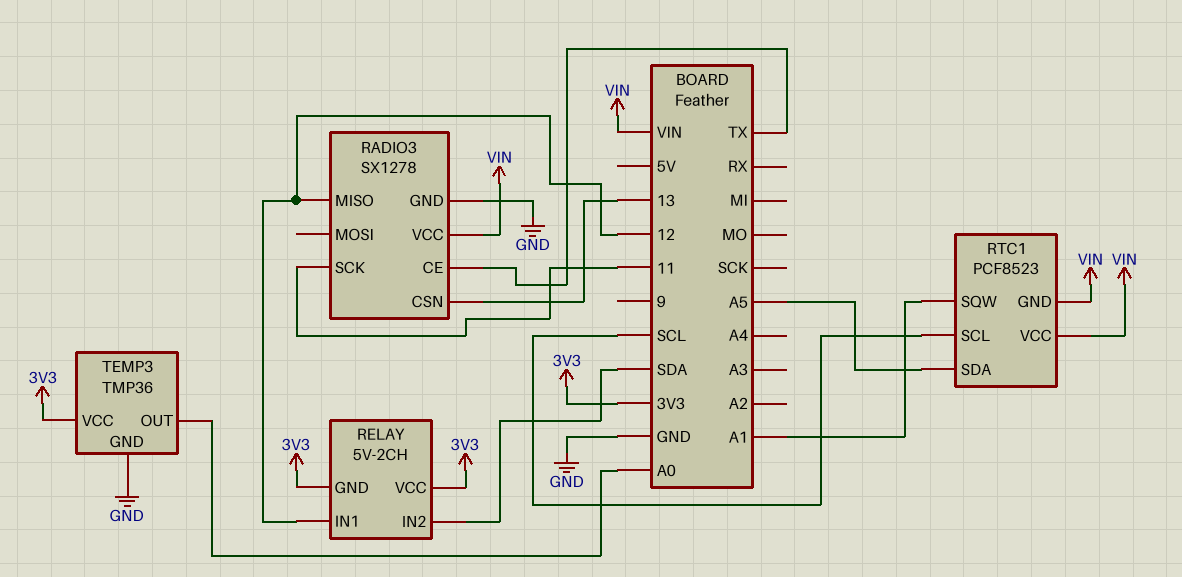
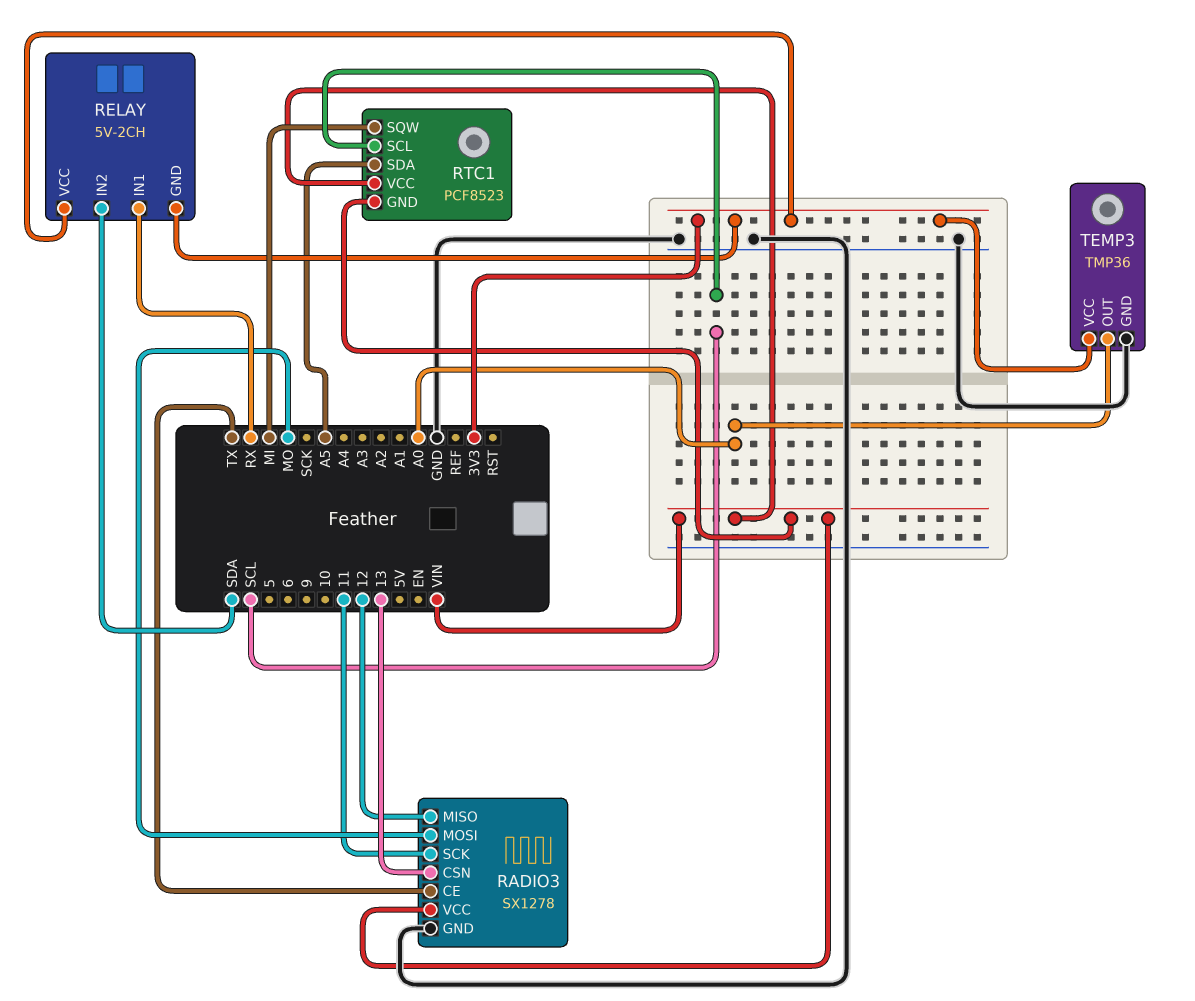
RADIO3 pin MOSI: none -> MO
RELAY pin IN1: 12 -> RX
RTC1 pin SQW: A1 -> MI

